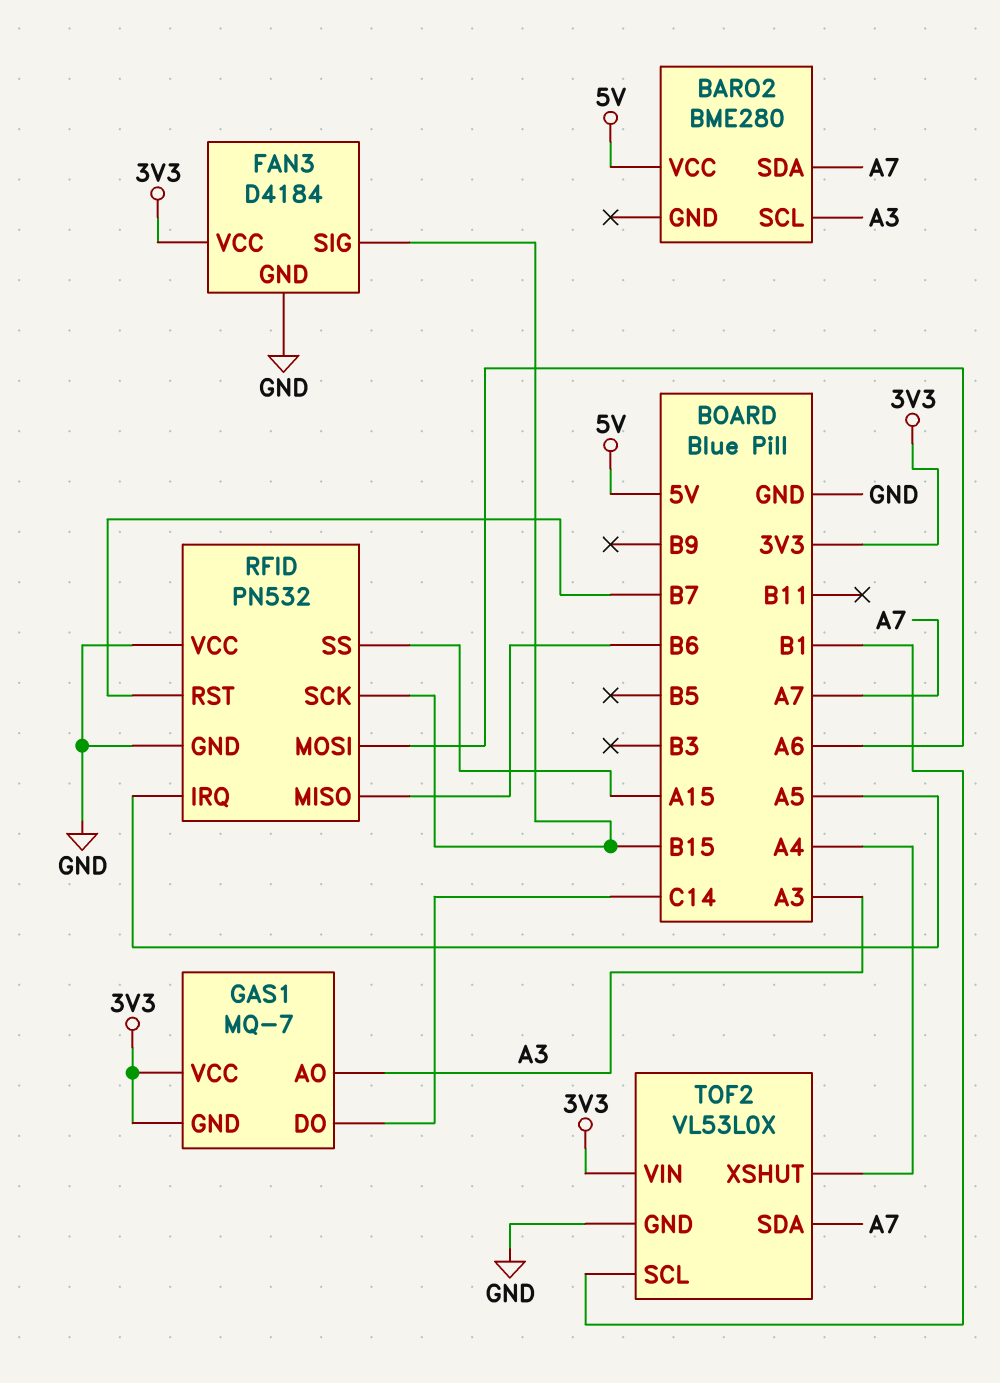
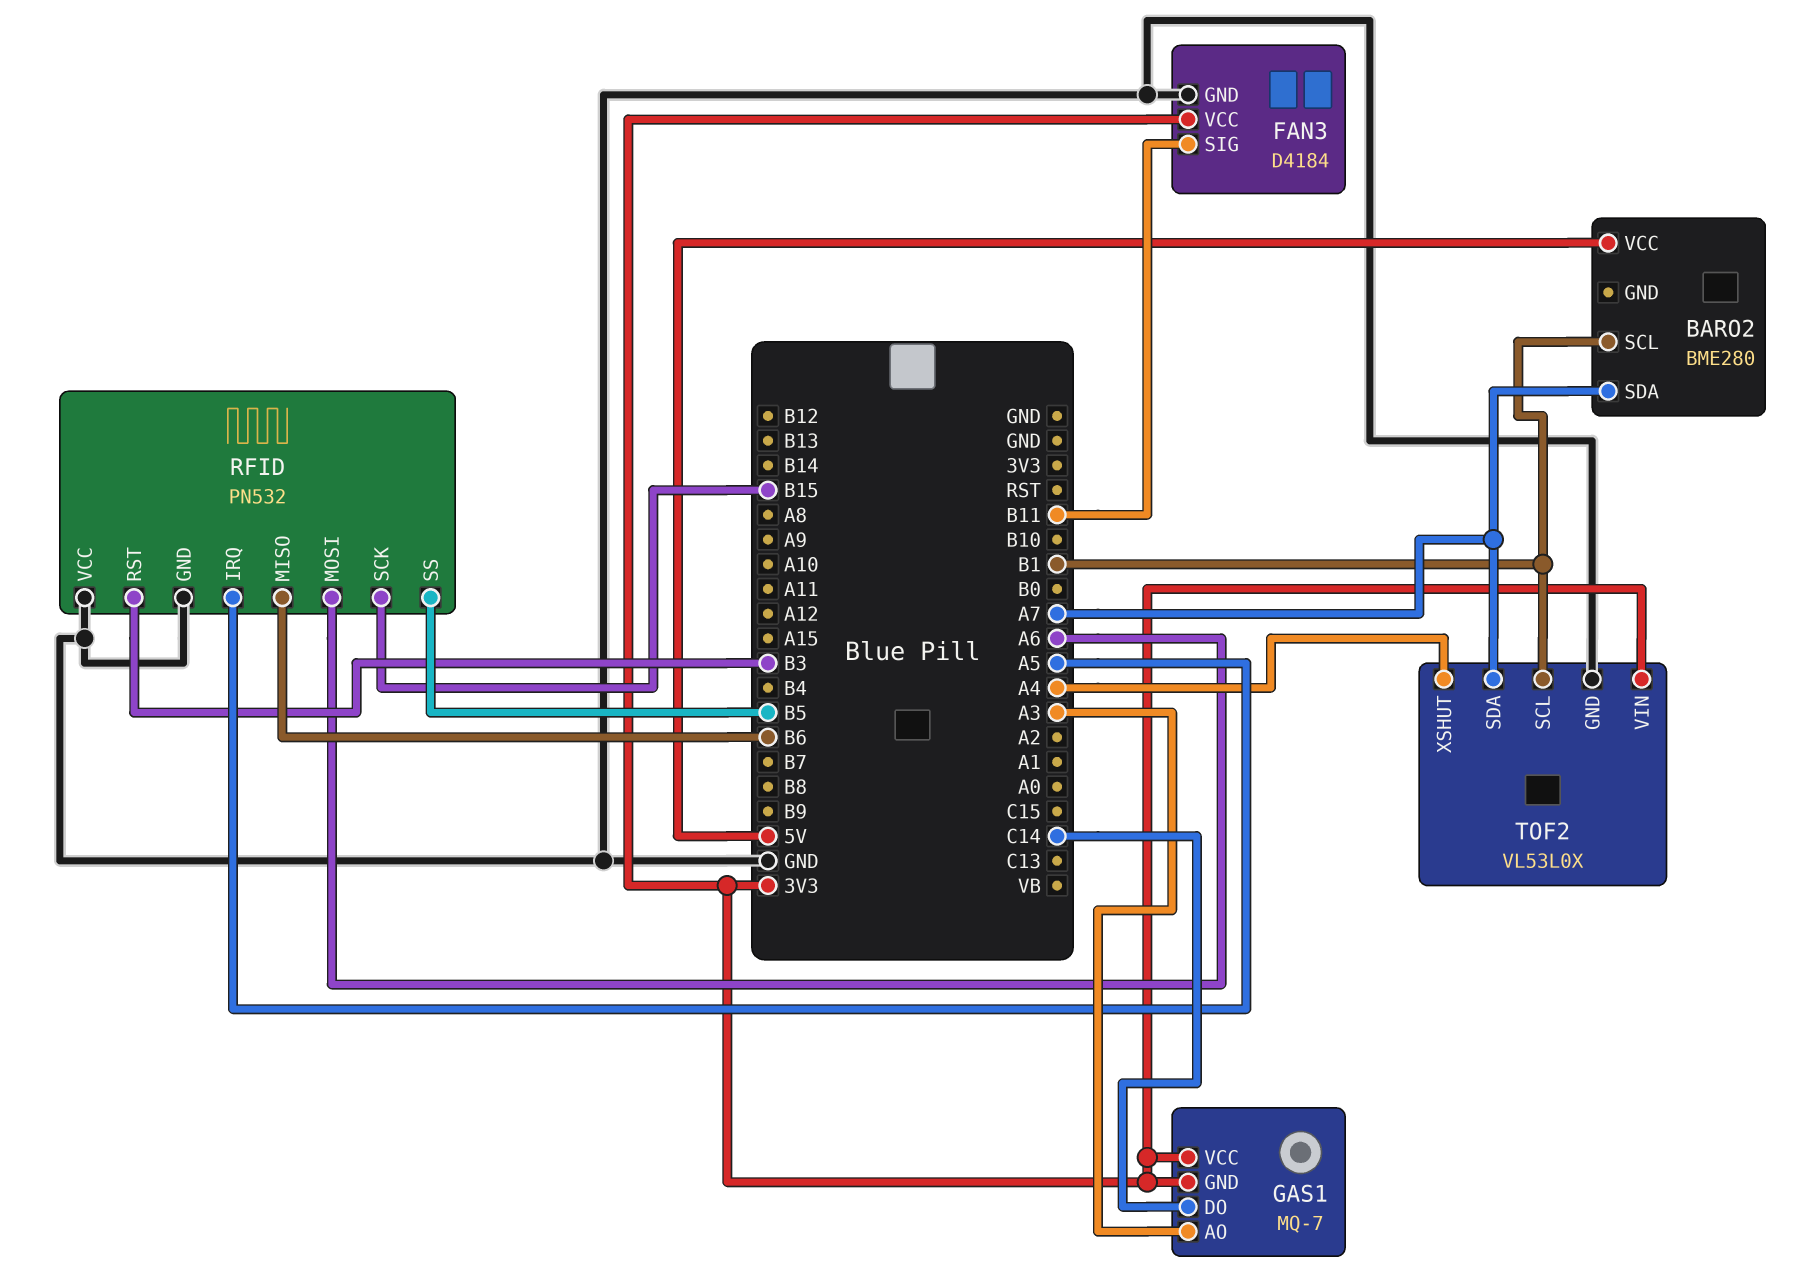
BARO2 pin SCL: A3 -> B1
FAN3 pin SIG: B15 -> B11
RFID pin RST: B7 -> B3
RFID pin SS: A15 -> B5

